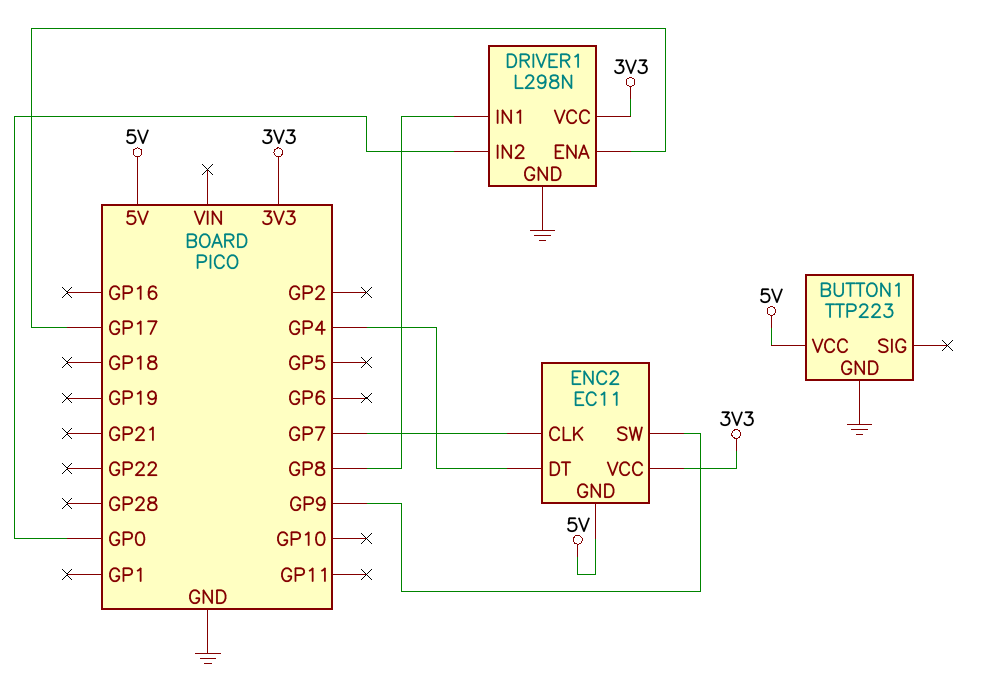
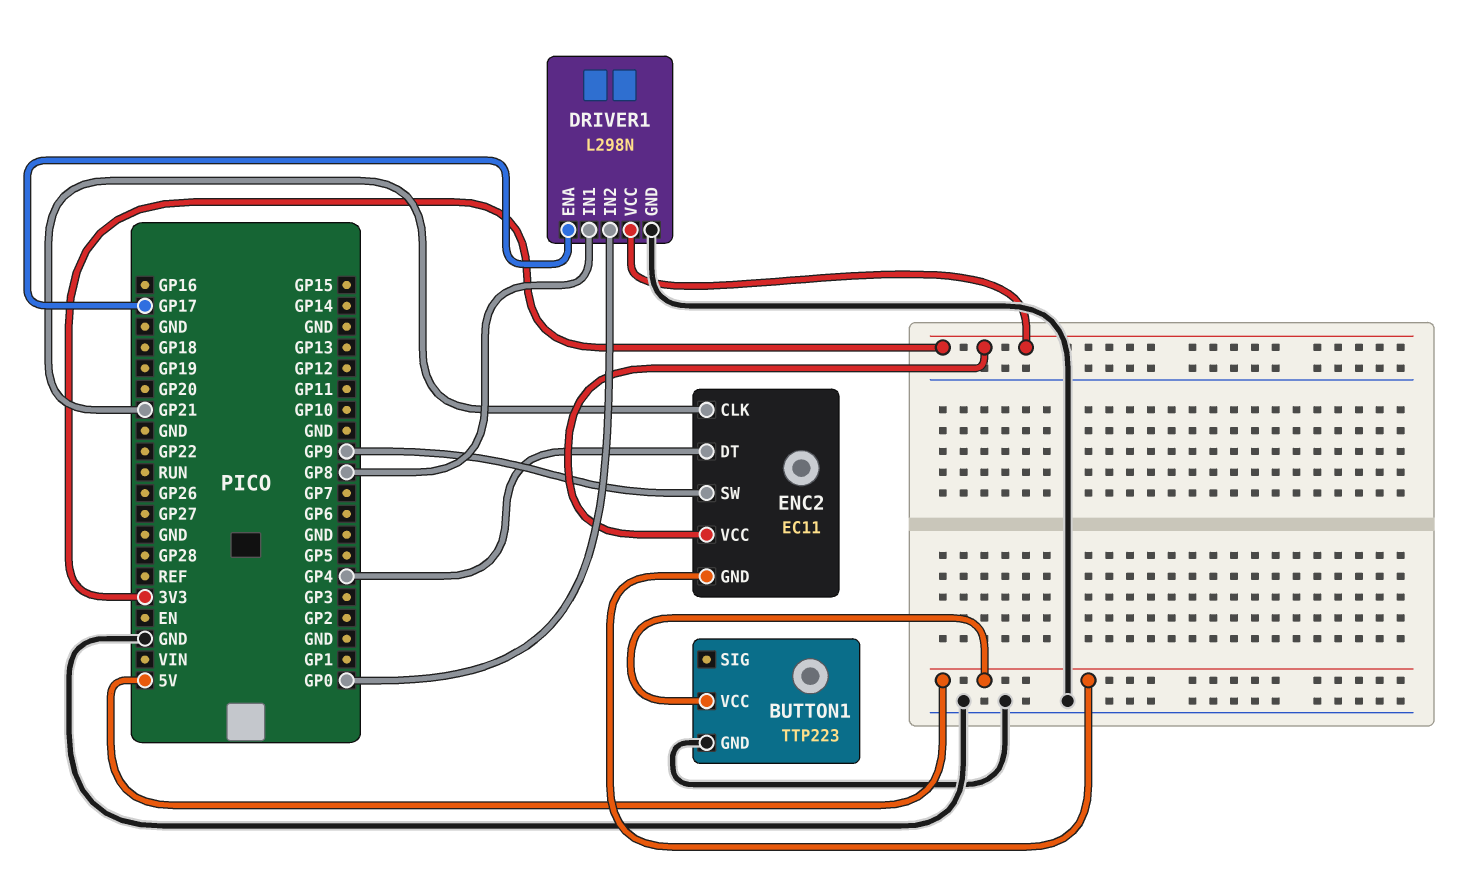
ENC2 pin CLK: GP7 -> GP21

